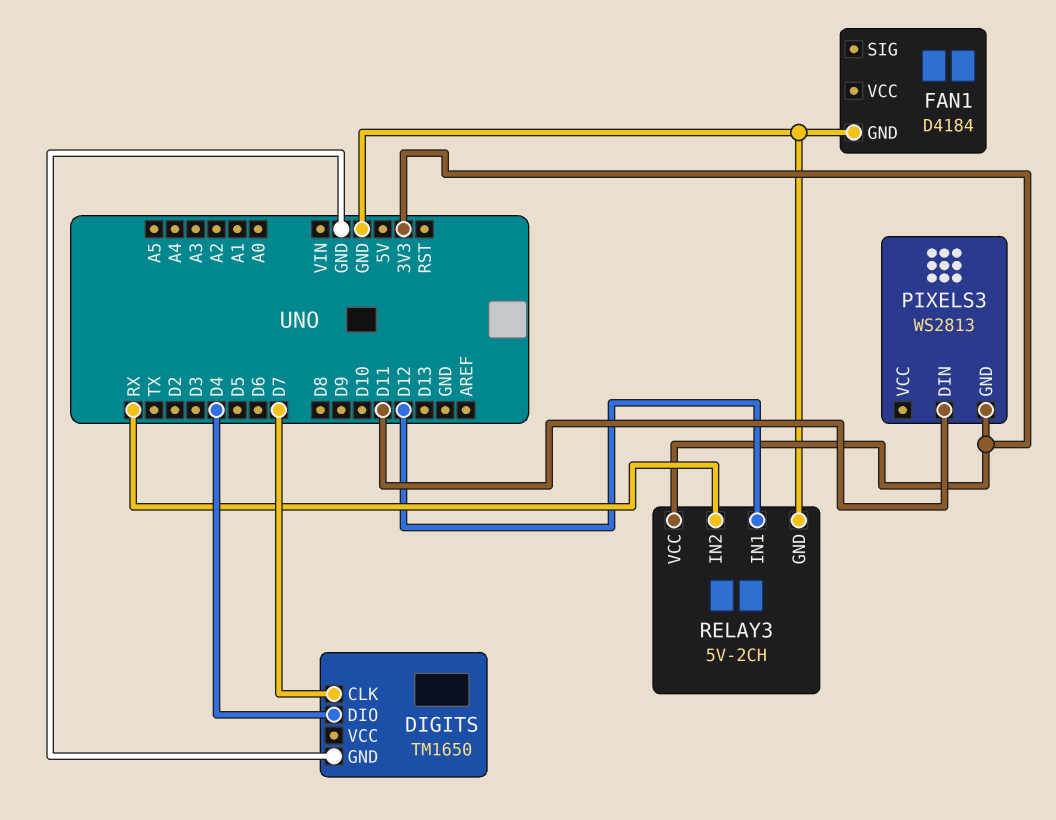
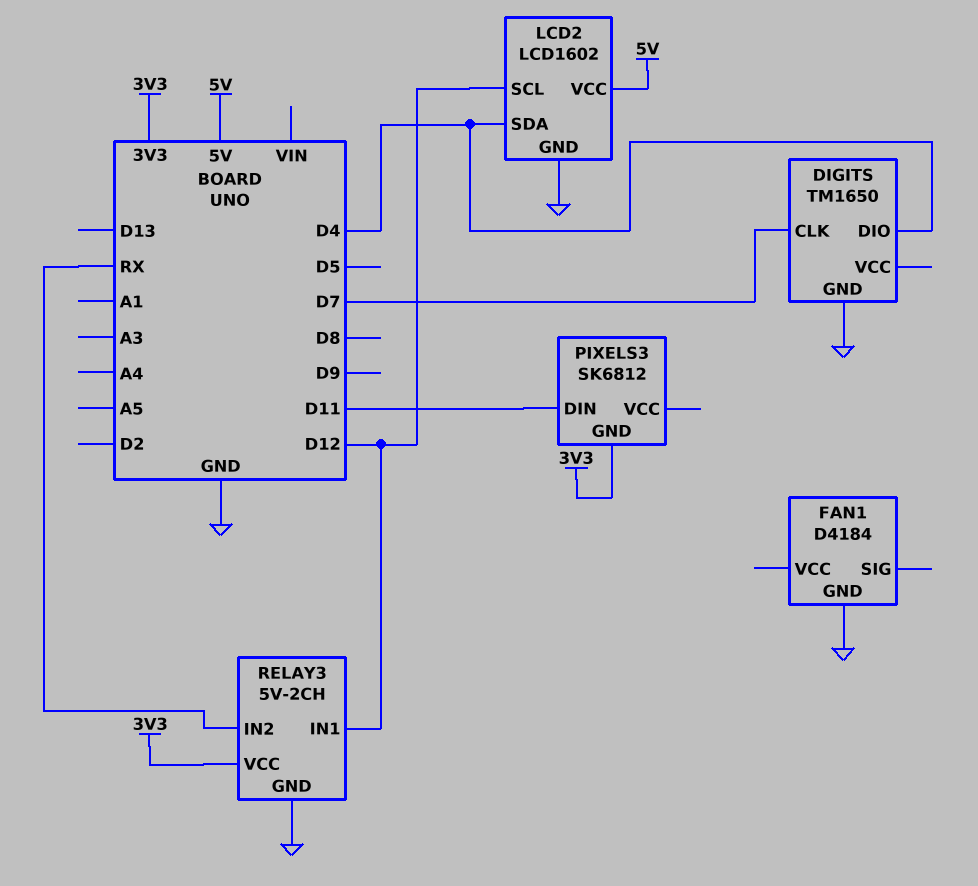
LCD2: none -> LCD1602
LCD2 pin GND: none -> GND
LCD2 pin SCL: none -> D12
LCD2 pin SDA: none -> D4
LCD2 pin VCC: none -> 5V
PIXELS3: WS2813 -> SK6812

